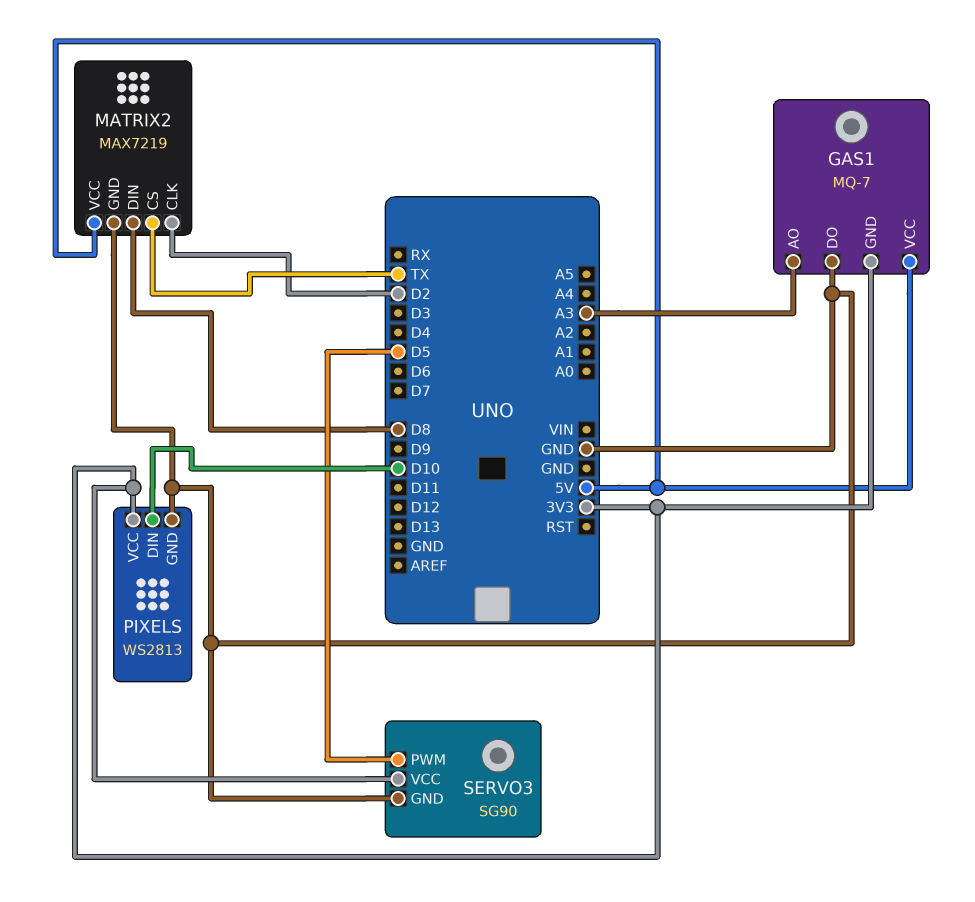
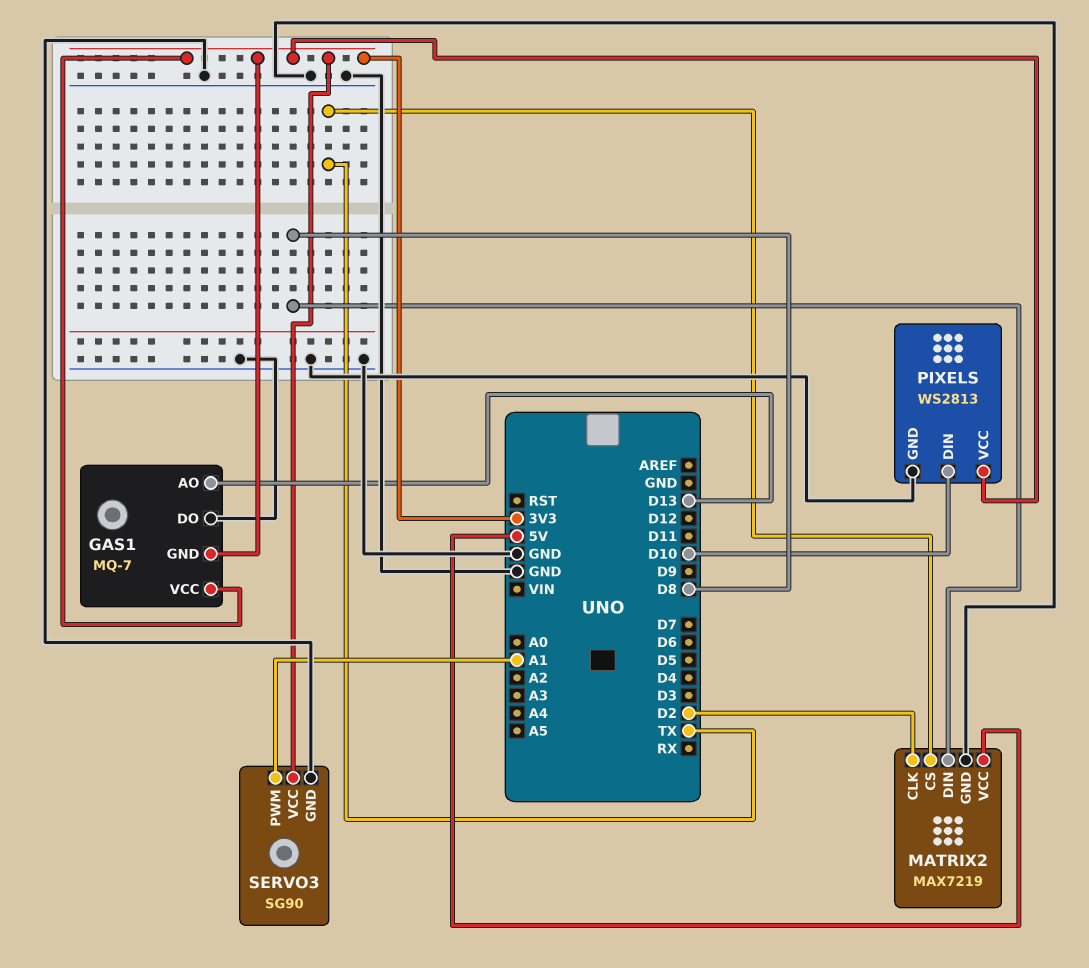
GAS1 pin AO: A3 -> D13
GAS1 pin VCC: 5V -> 3V3
SERVO3 pin PWM: D5 -> A1

